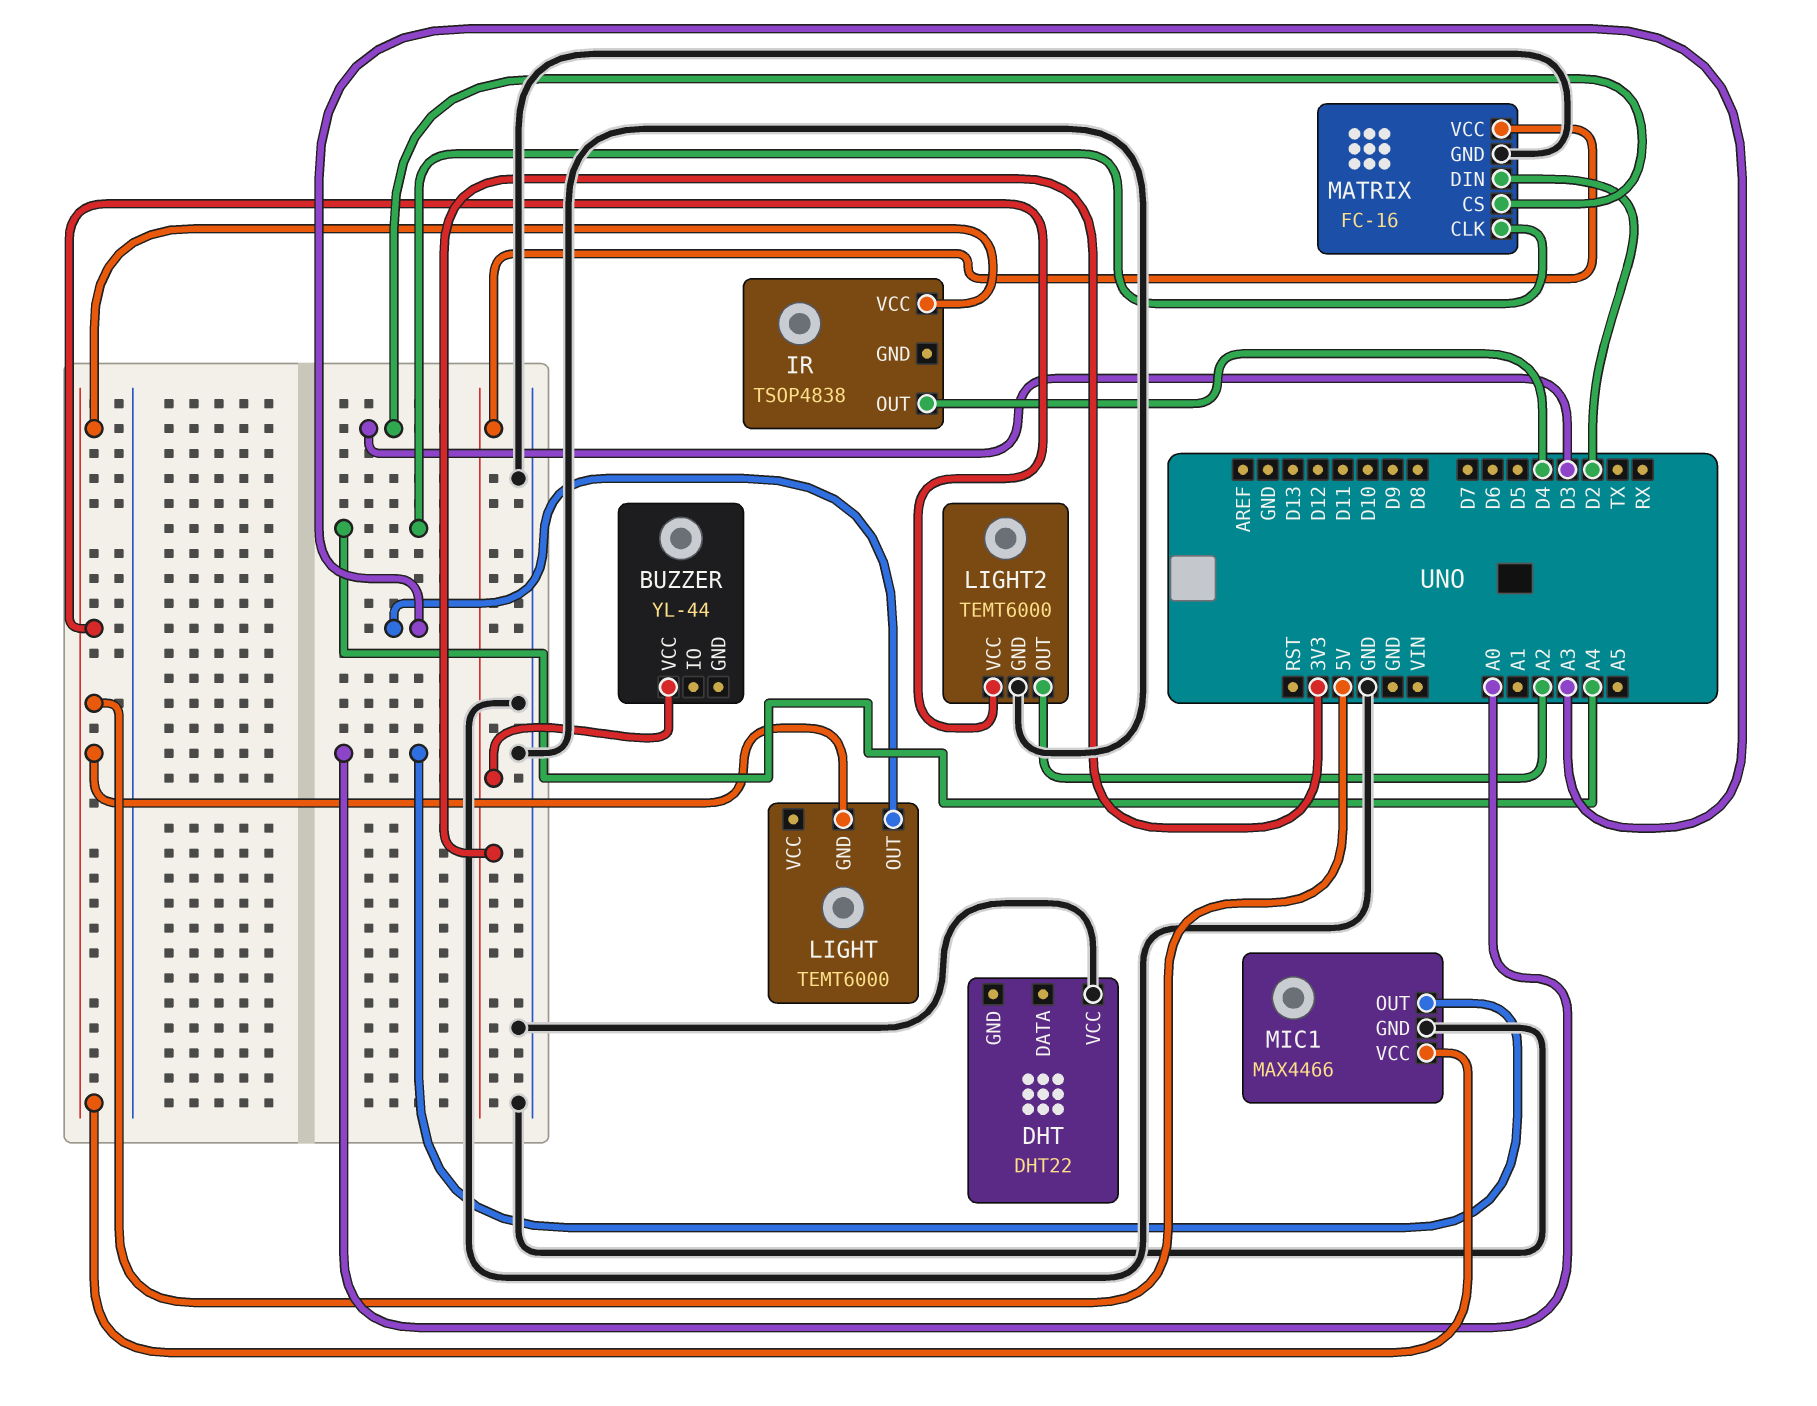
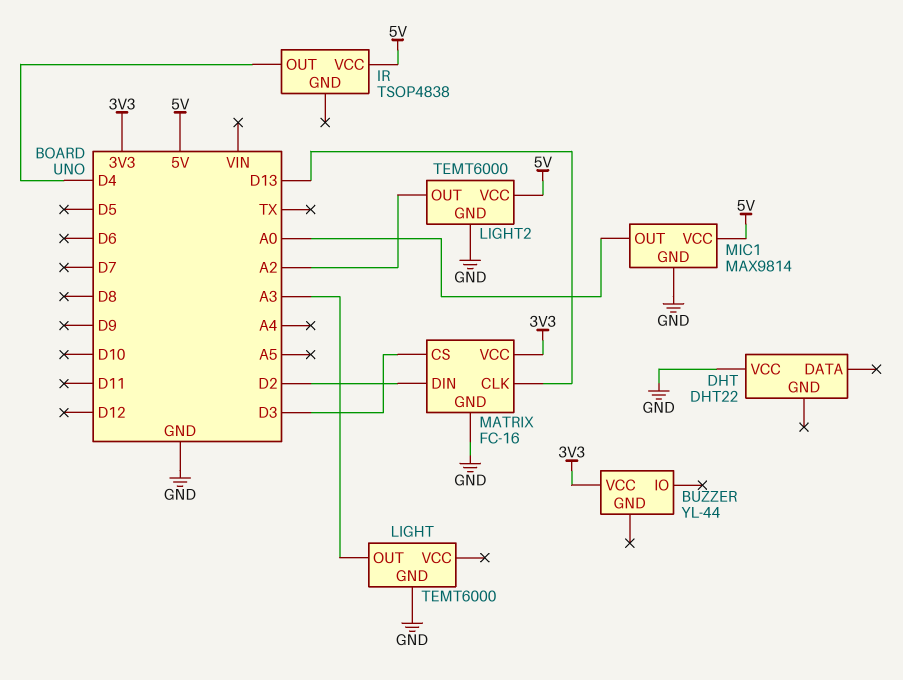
LIGHT pin GND: 5V -> GND
MATRIX pin CLK: A4 -> D13
MIC1: MAX4466 -> MAX9814

